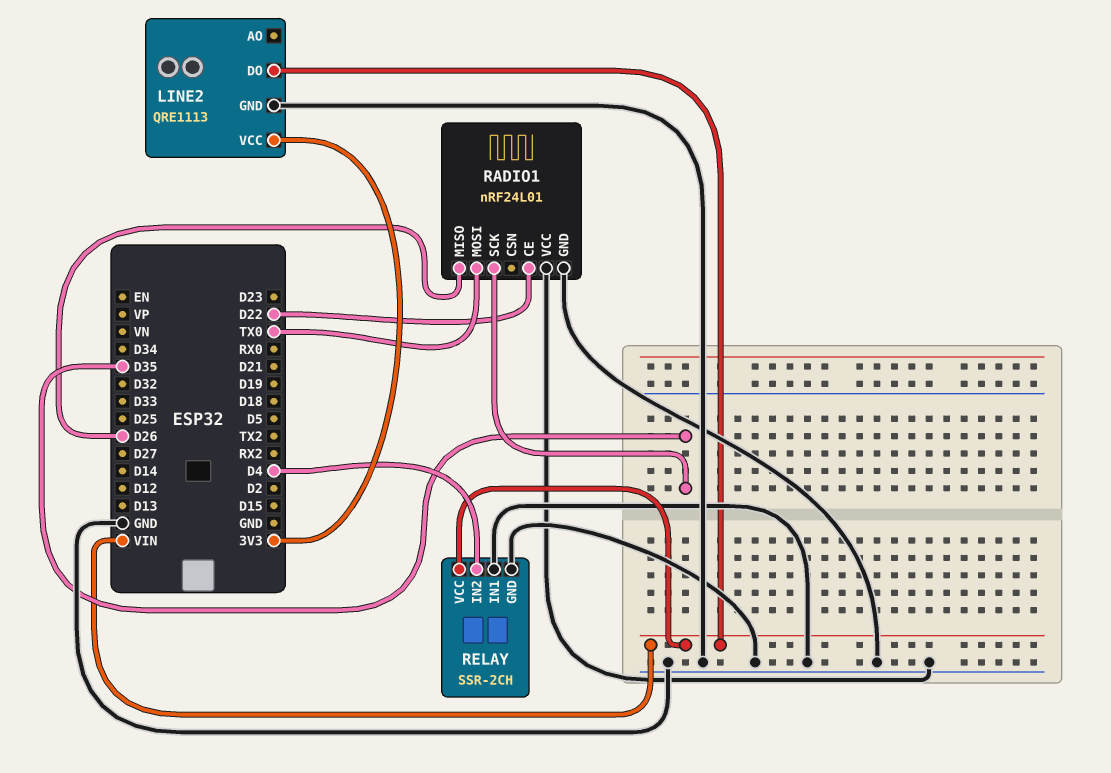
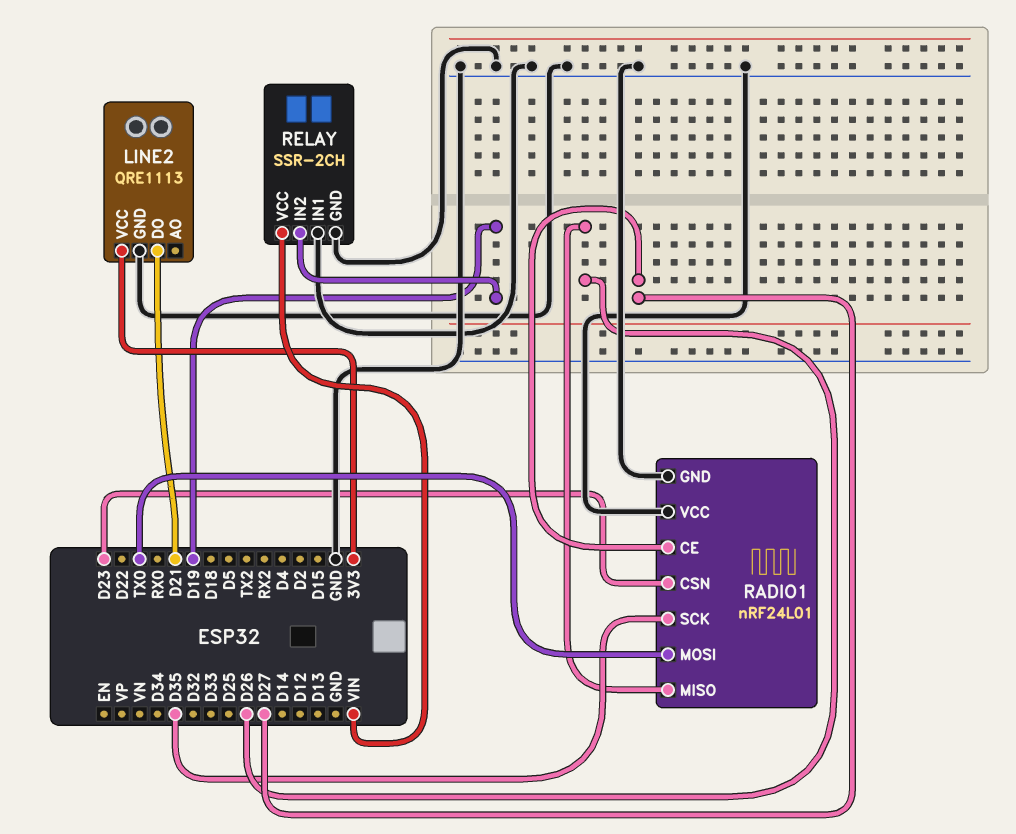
LINE2 pin DO: VIN -> D21
RADIO1 pin CE: D22 -> D27
RADIO1 pin CSN: none -> D23
RELAY pin IN2: D4 -> D19

